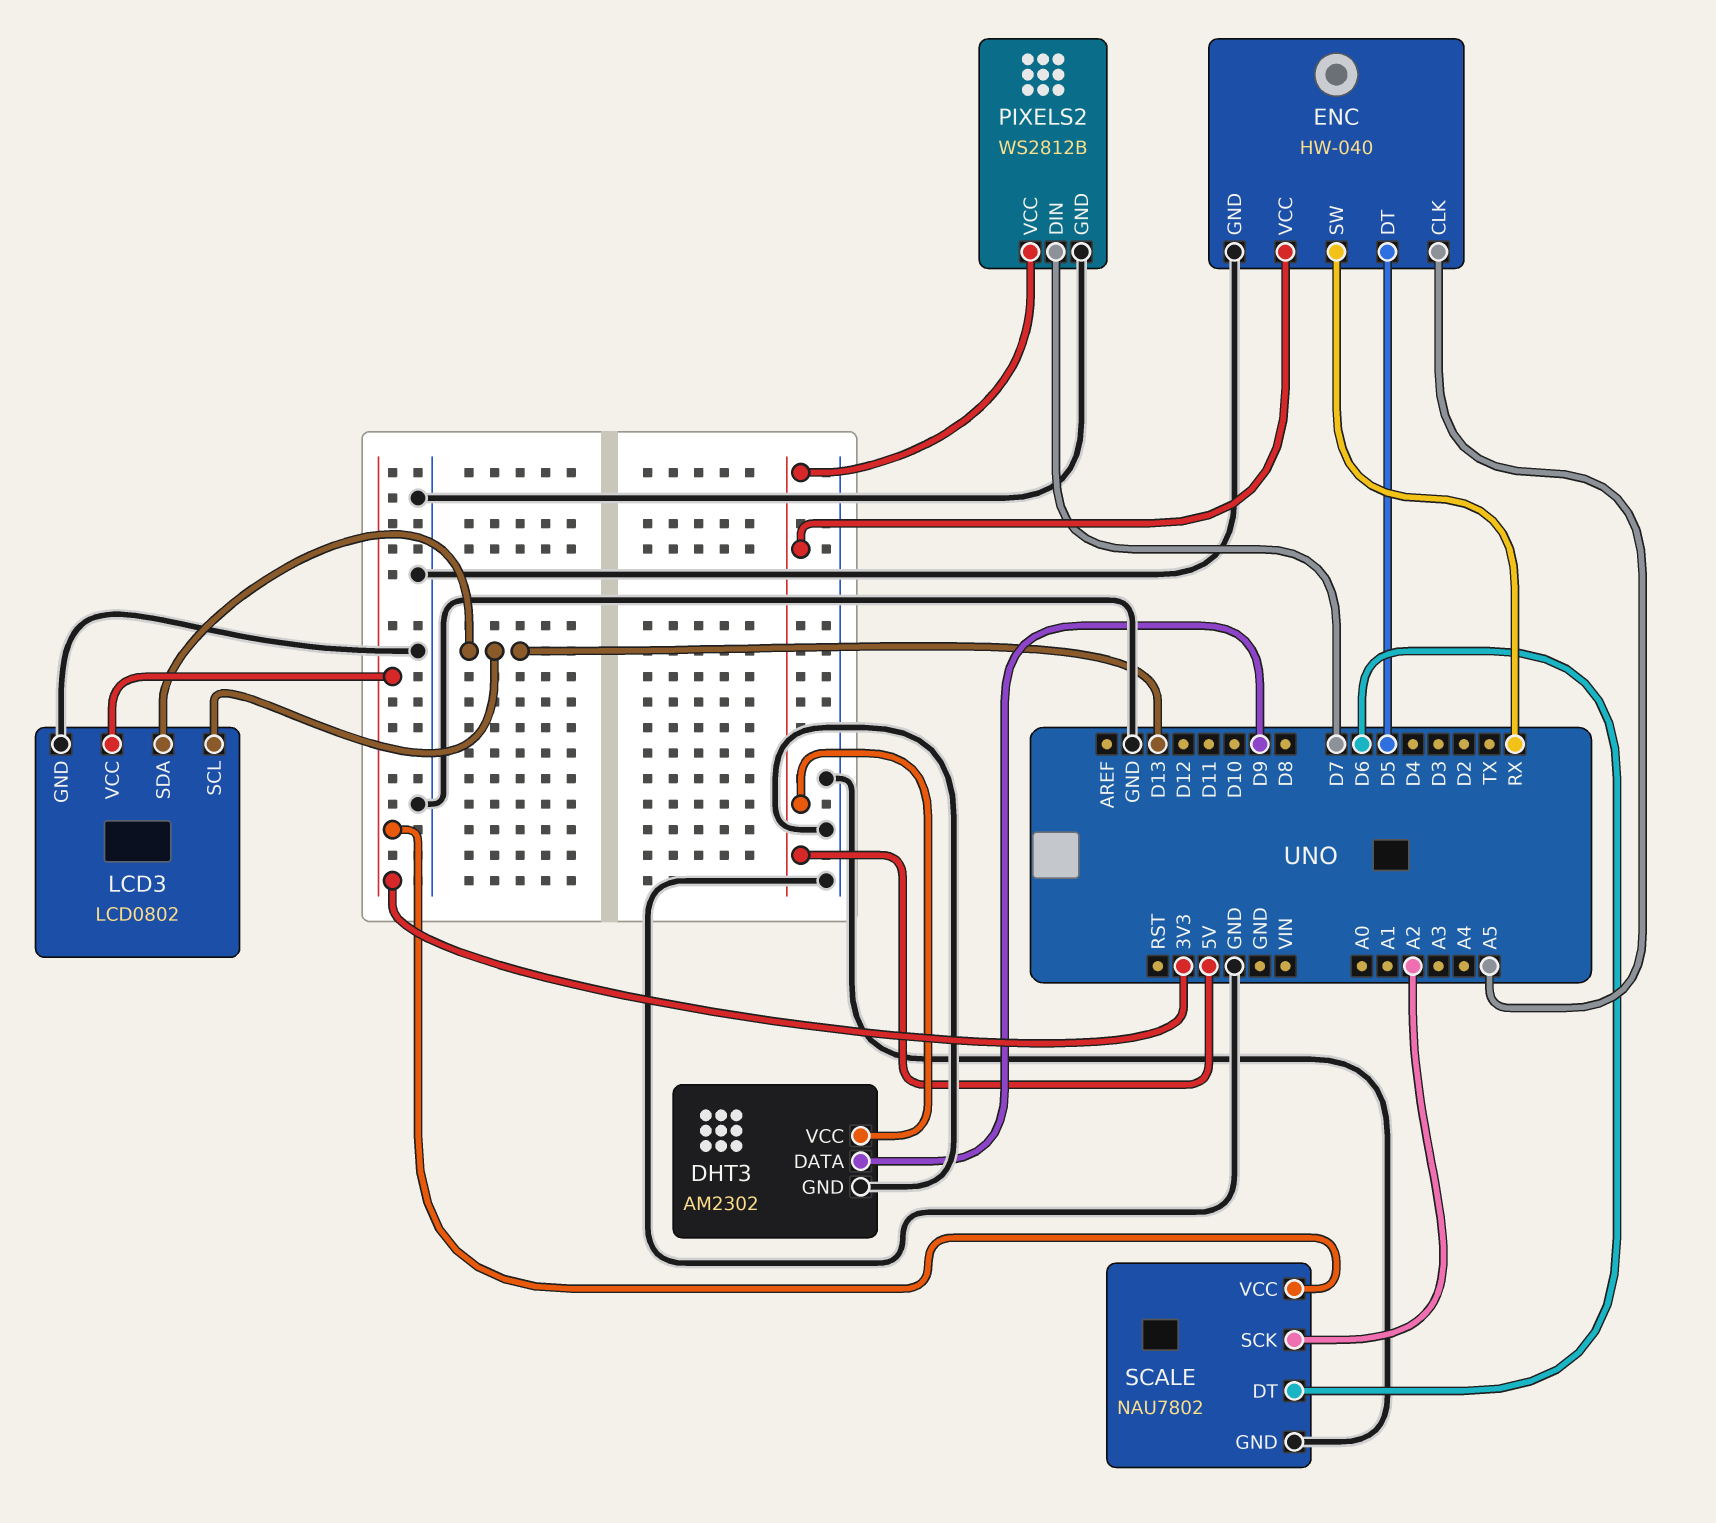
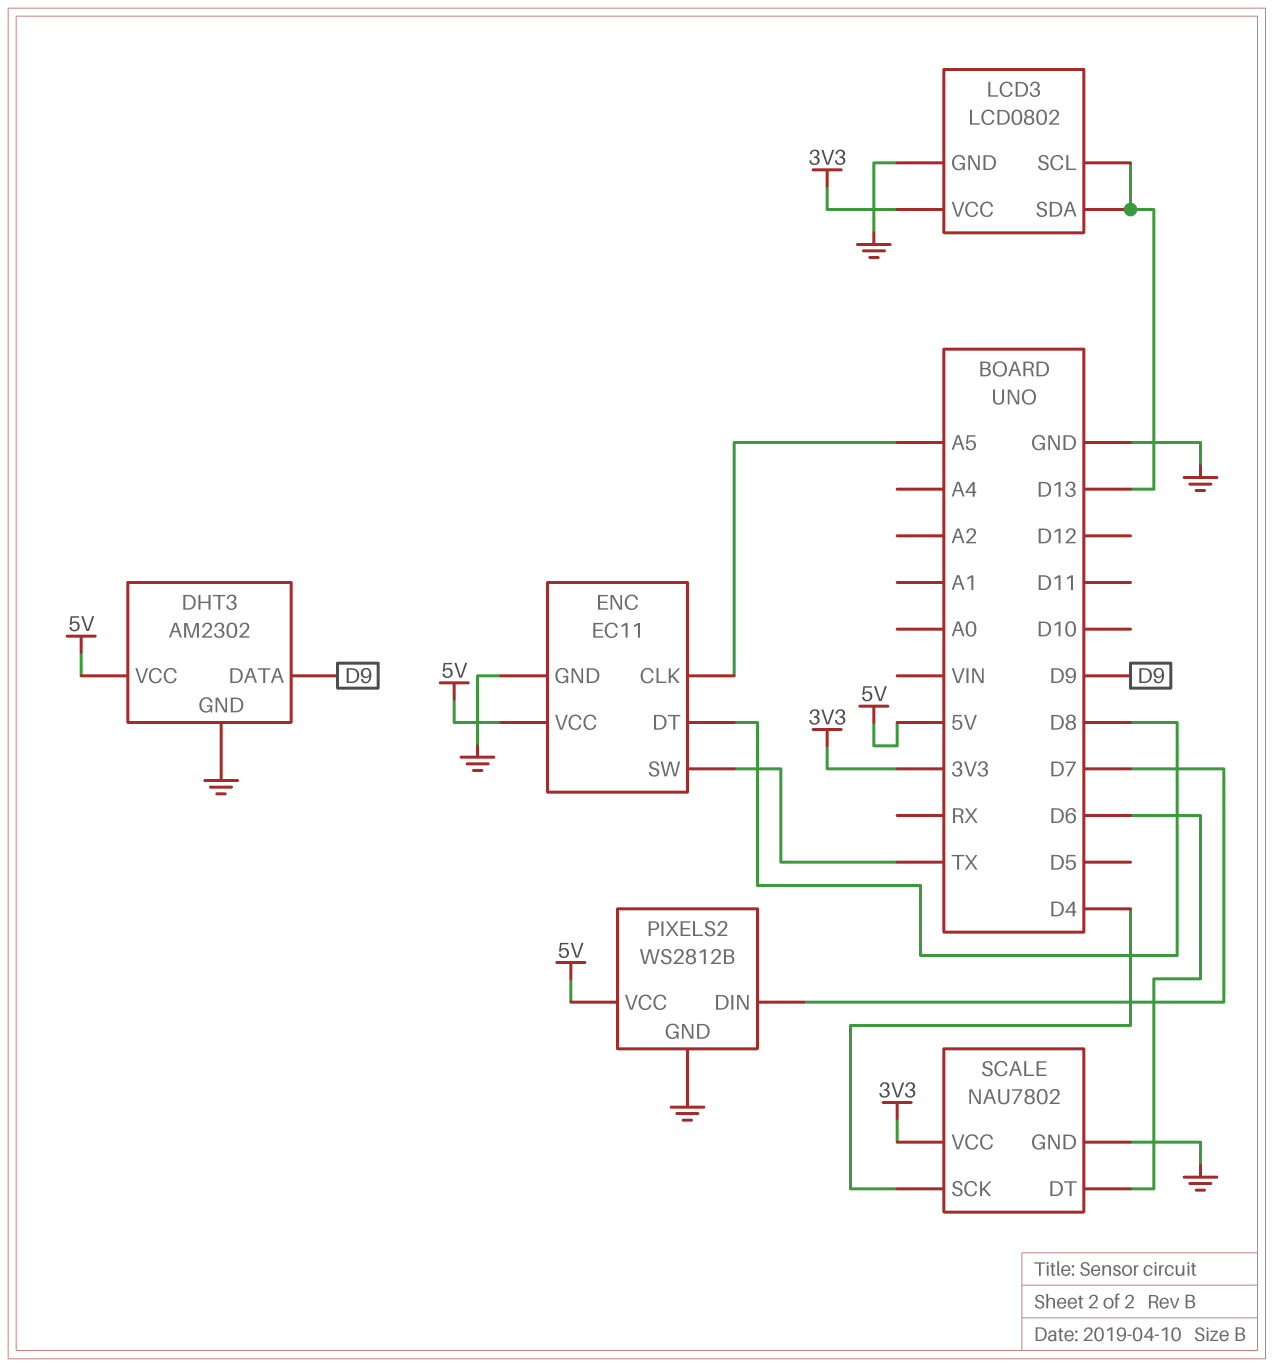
ENC: HW-040 -> EC11
ENC pin DT: D5 -> D8
ENC pin SW: RX -> TX
SCALE pin SCK: A2 -> D4

